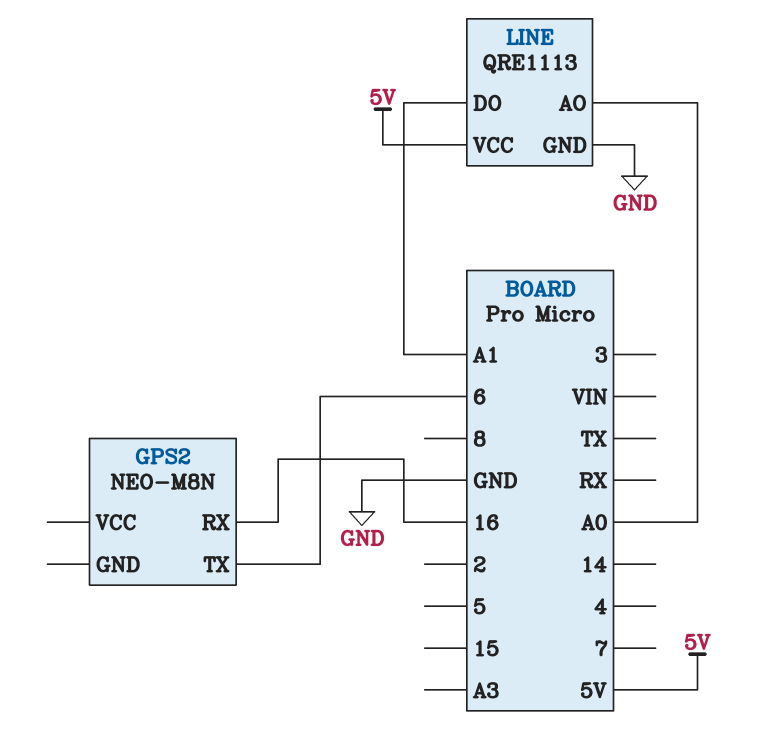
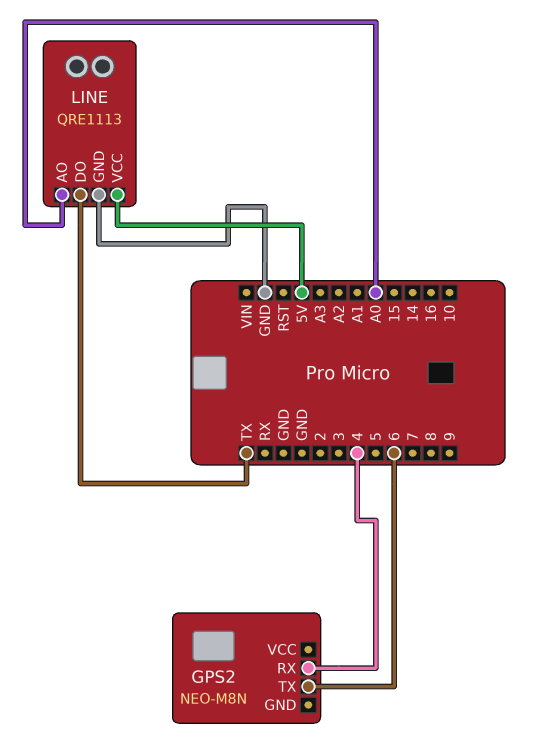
GPS2 pin RX: 16 -> 4
LINE pin DO: A1 -> TX

